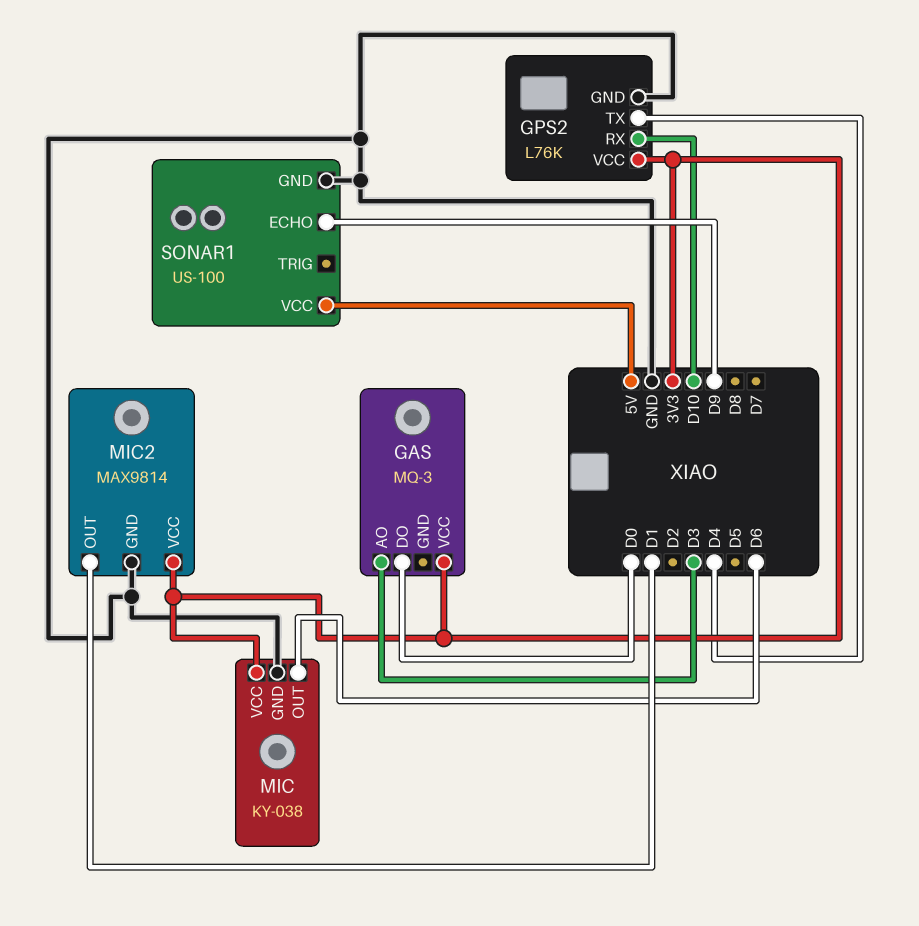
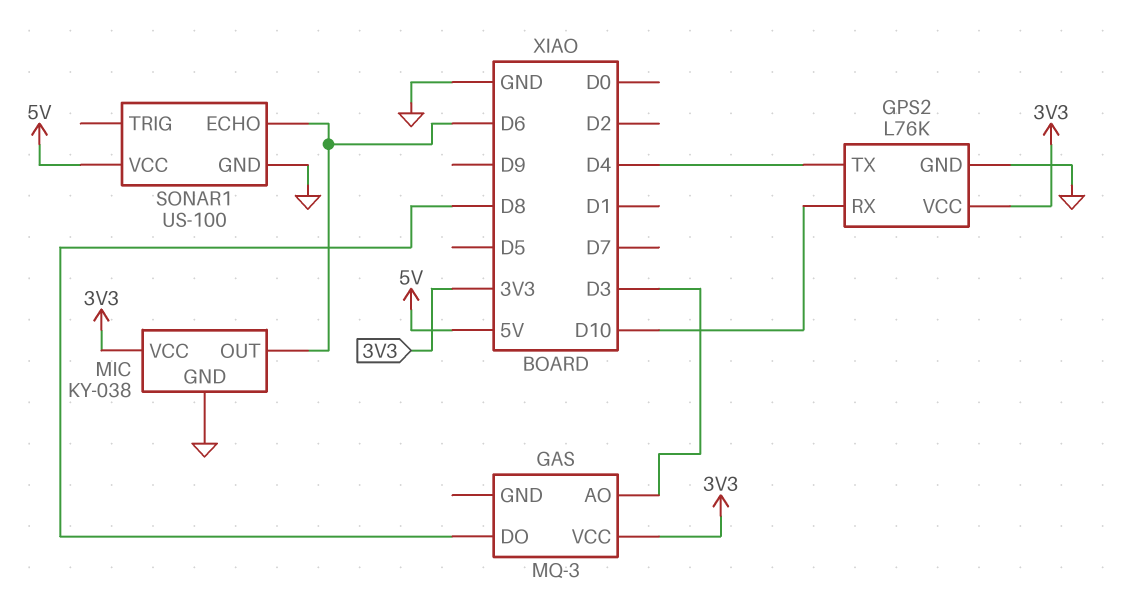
GAS pin DO: D0 -> D8
MIC2: MAX9814 -> none
MIC2 pin GND: GND -> none
MIC2 pin OUT: D1 -> none
MIC2 pin VCC: 3V3 -> none
SONAR1 pin ECHO: D9 -> D6

